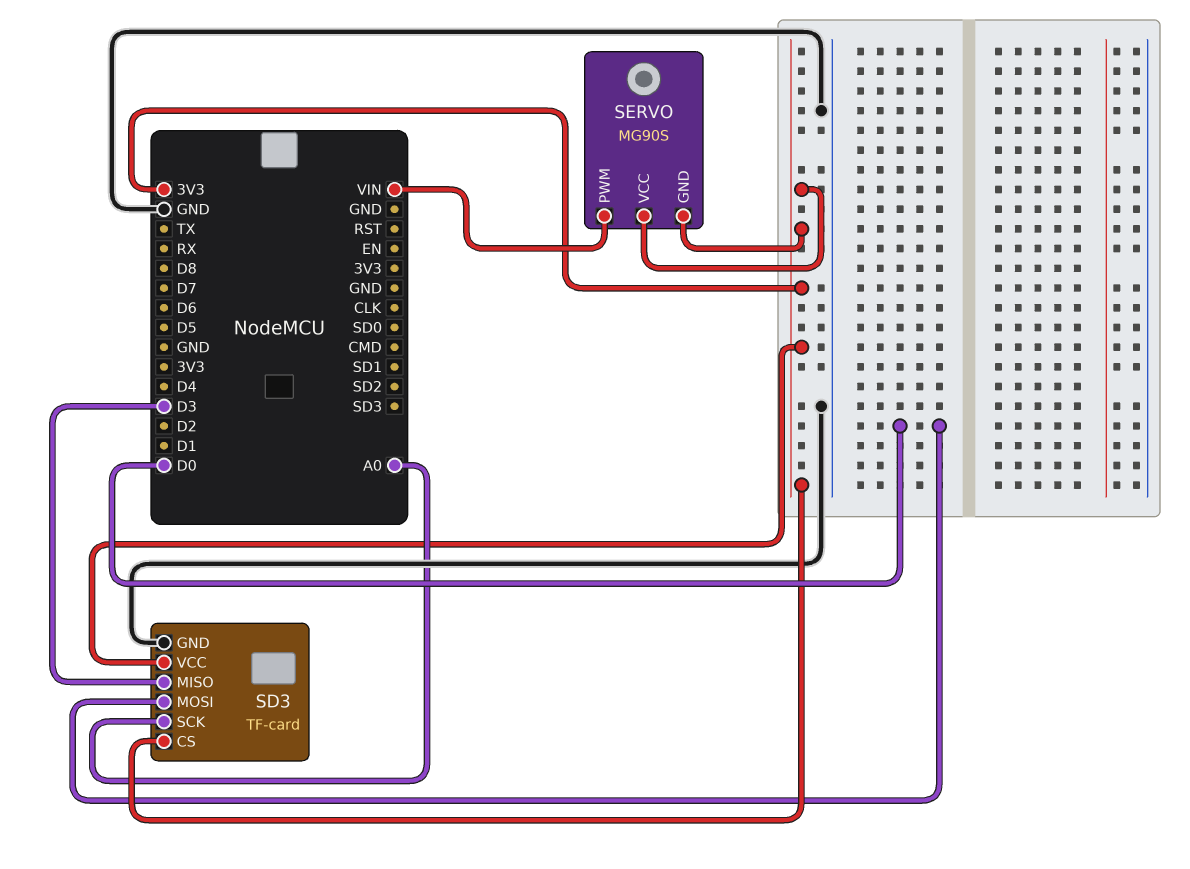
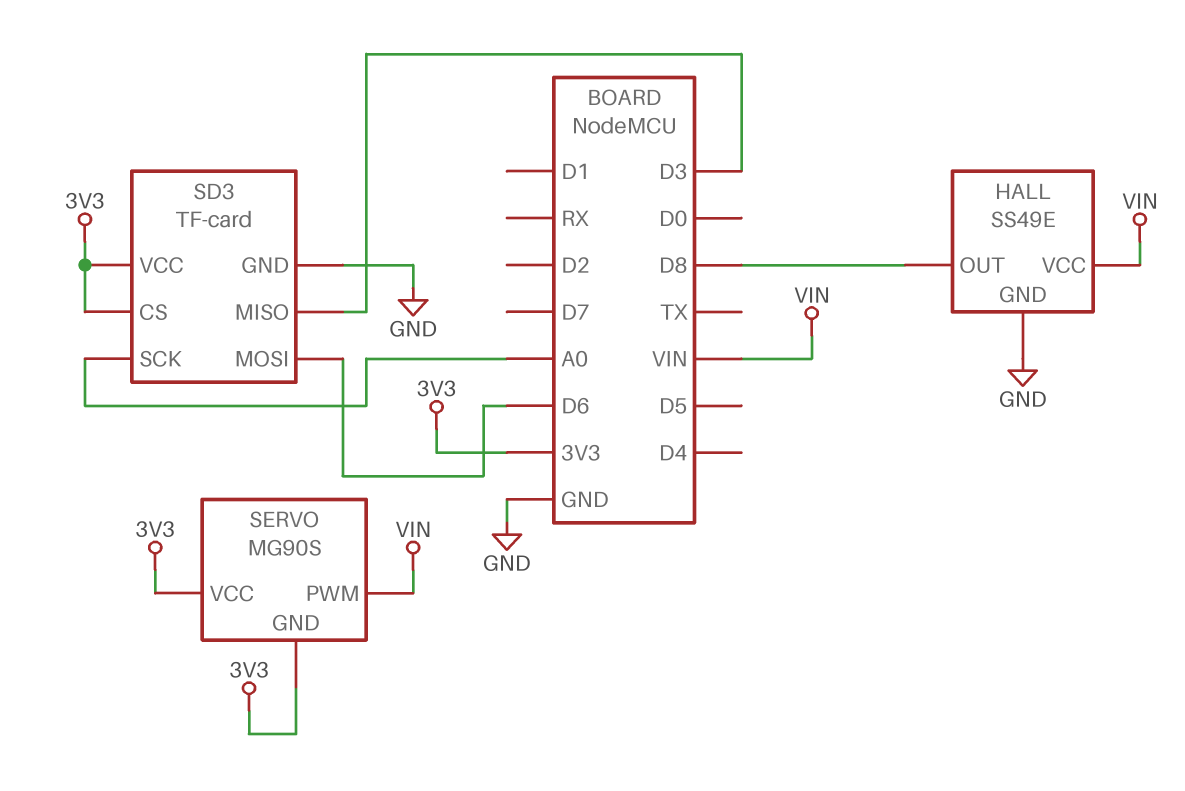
HALL: none -> SS49E
HALL pin GND: none -> GND
HALL pin OUT: none -> D8
HALL pin VCC: none -> VIN
SD3 pin MOSI: D0 -> D6

